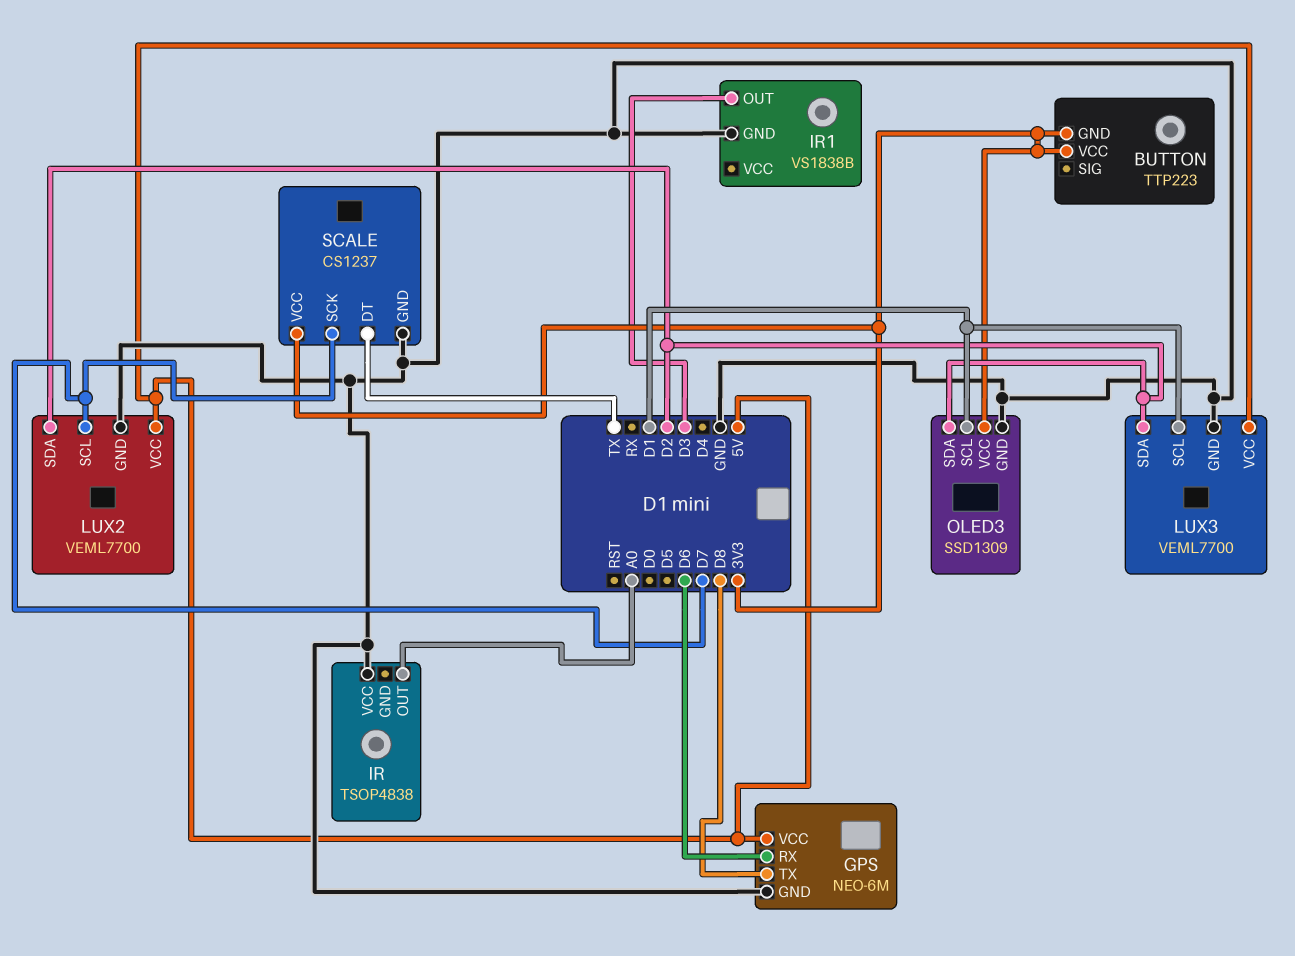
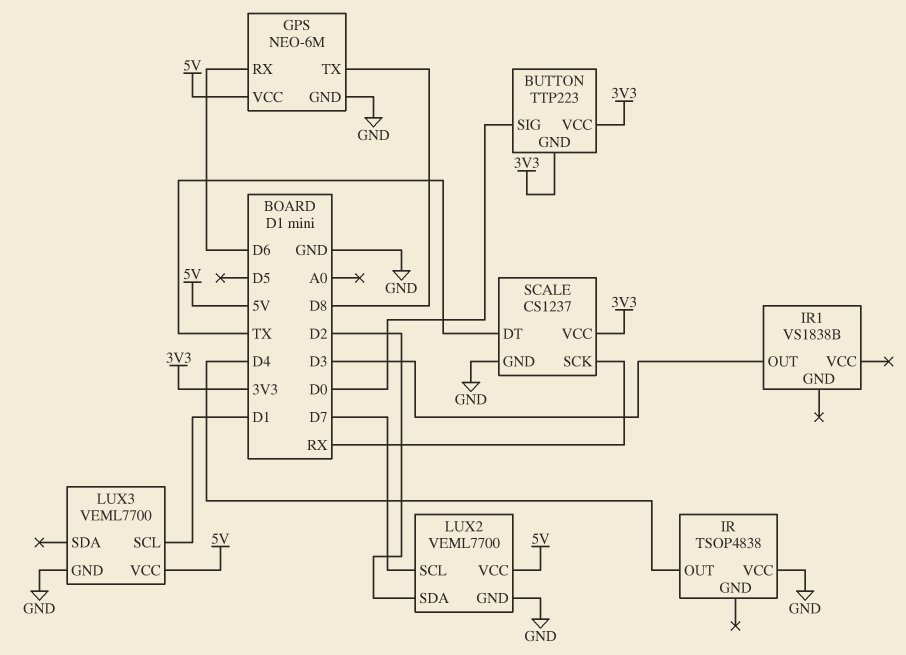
BUTTON pin SIG: none -> D0
IR pin OUT: A0 -> D4
IR1 pin GND: GND -> none
LUX3 pin SDA: D2 -> none
OLED3: SSD1309 -> none
OLED3 pin GND: GND -> none
OLED3 pin SCL: D1 -> none
OLED3 pin SDA: D2 -> none
OLED3 pin VCC: 3V3 -> none
SCALE pin SCK: D7 -> RX

